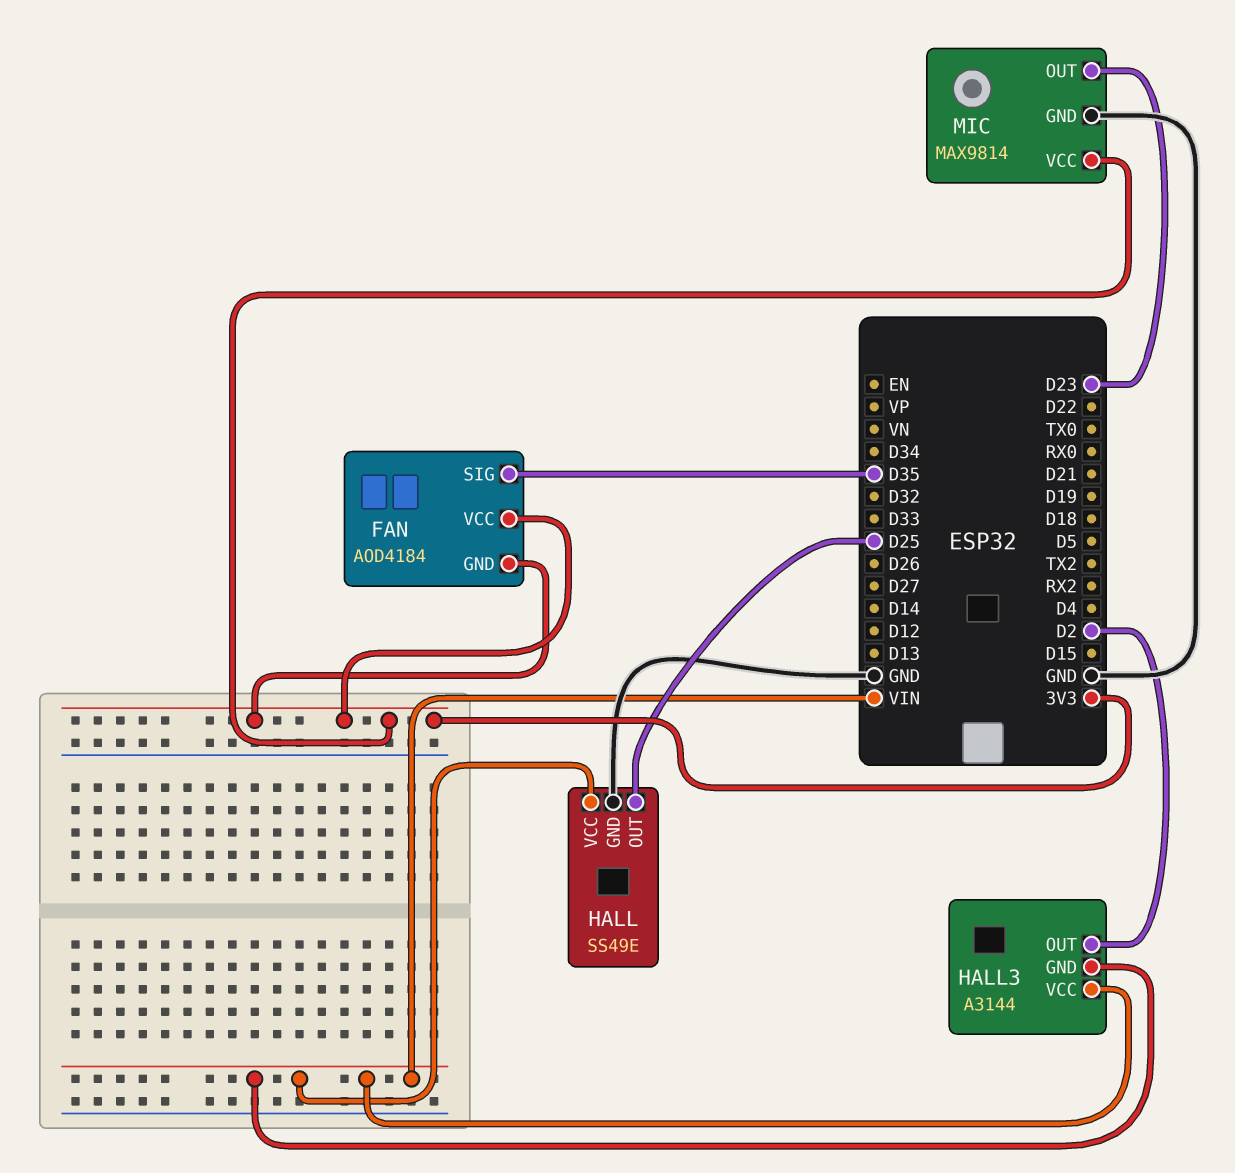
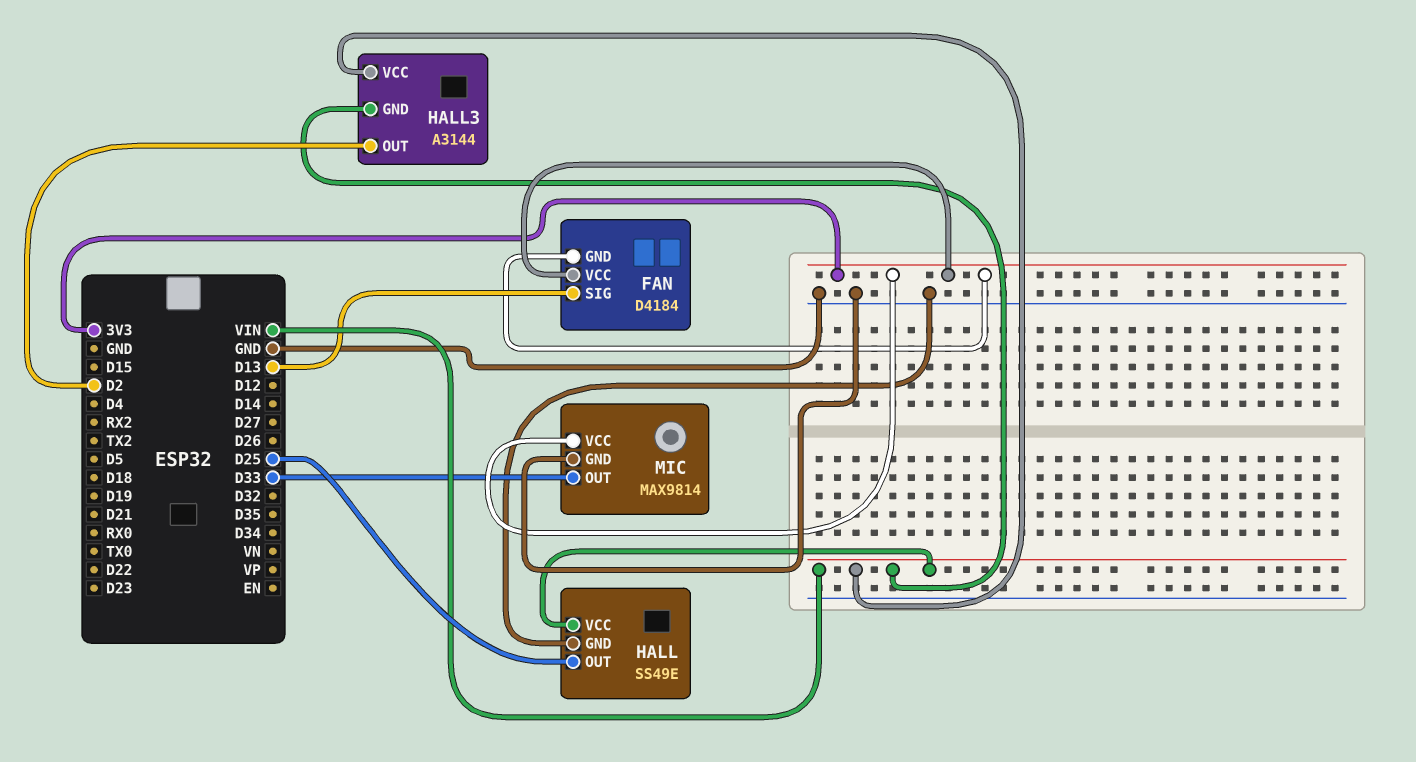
FAN: AOD4184 -> D4184
FAN pin SIG: D35 -> D13
MIC pin OUT: D23 -> D33

